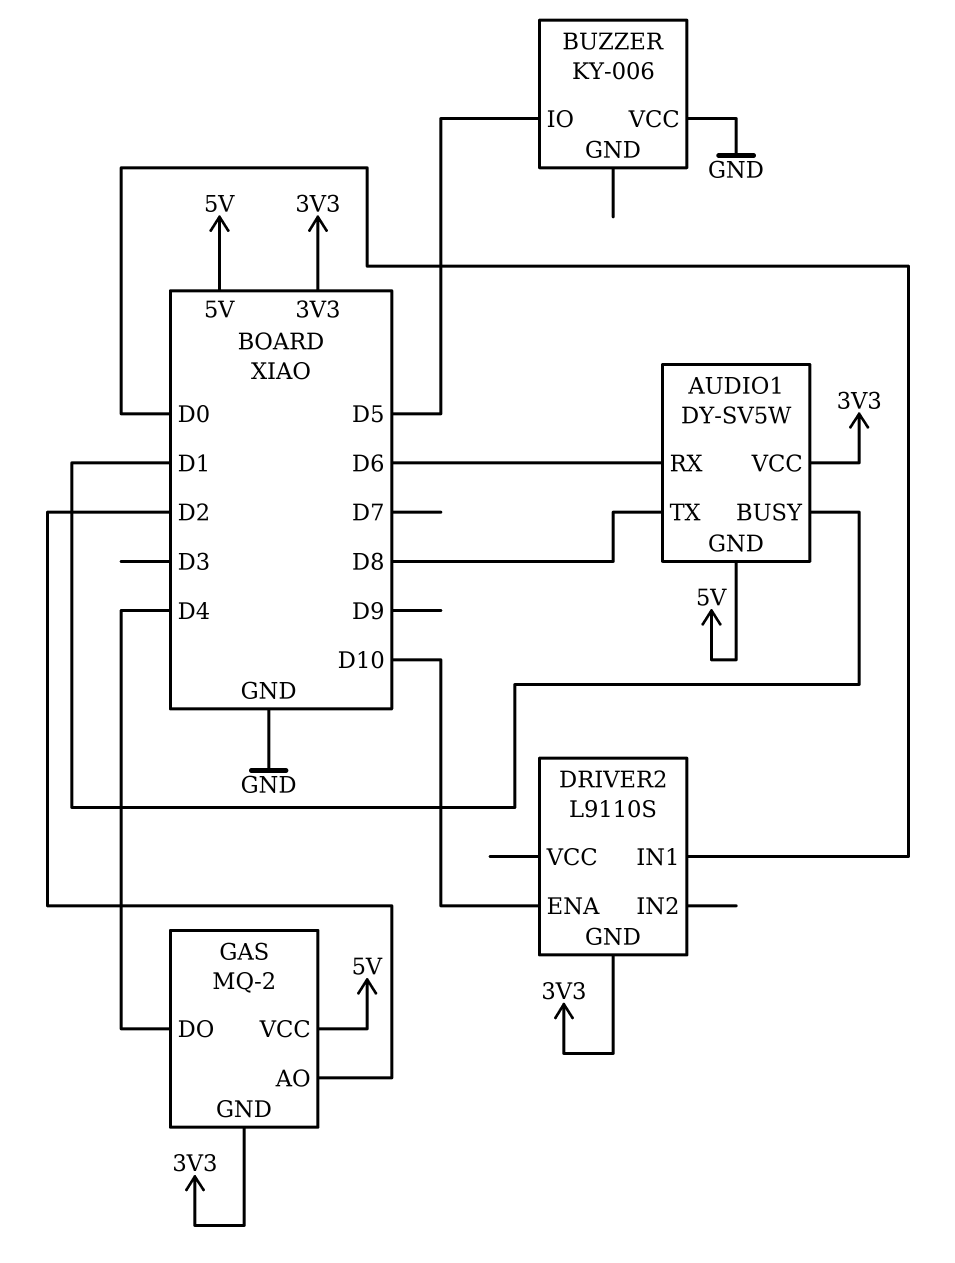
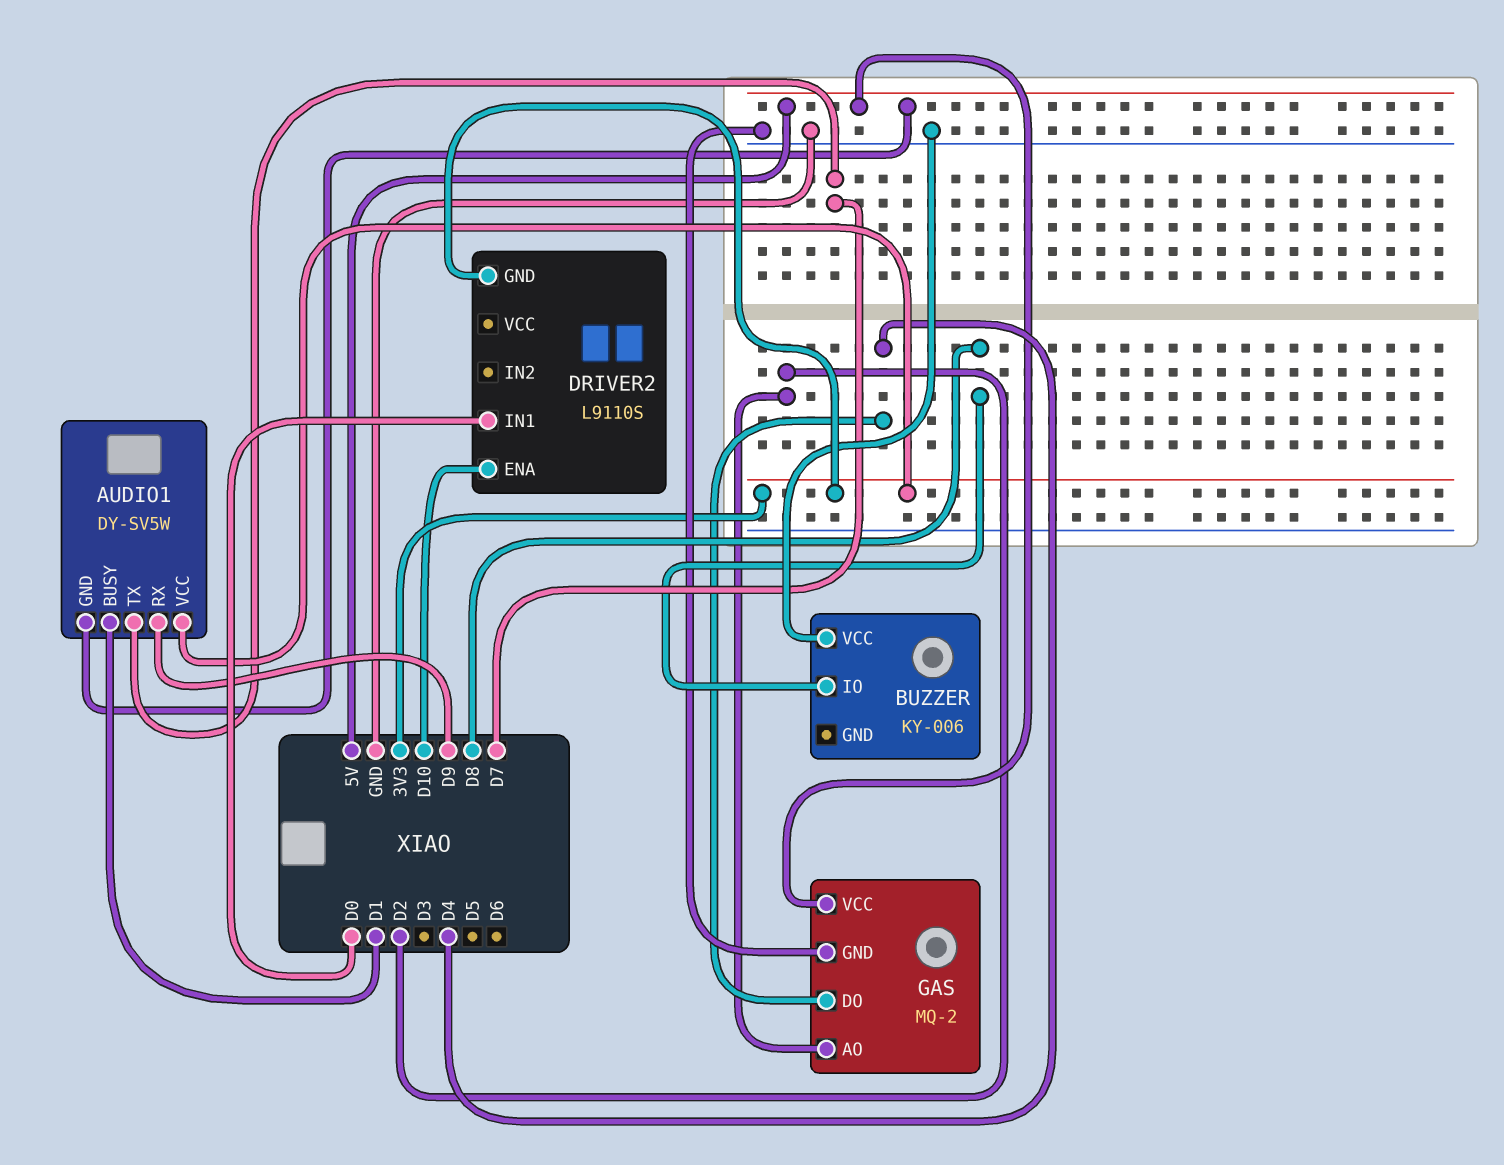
AUDIO1 pin RX: D6 -> D9
AUDIO1 pin TX: D8 -> D7
BUZZER pin IO: D5 -> D8
GAS pin GND: 3V3 -> GND

